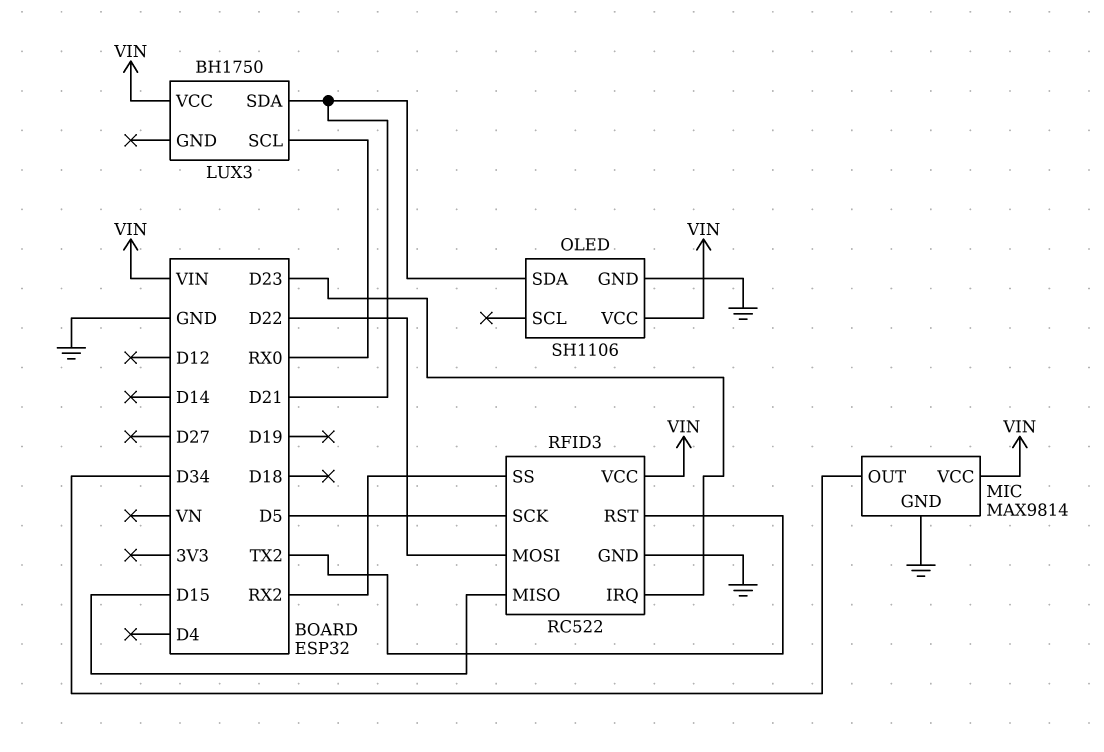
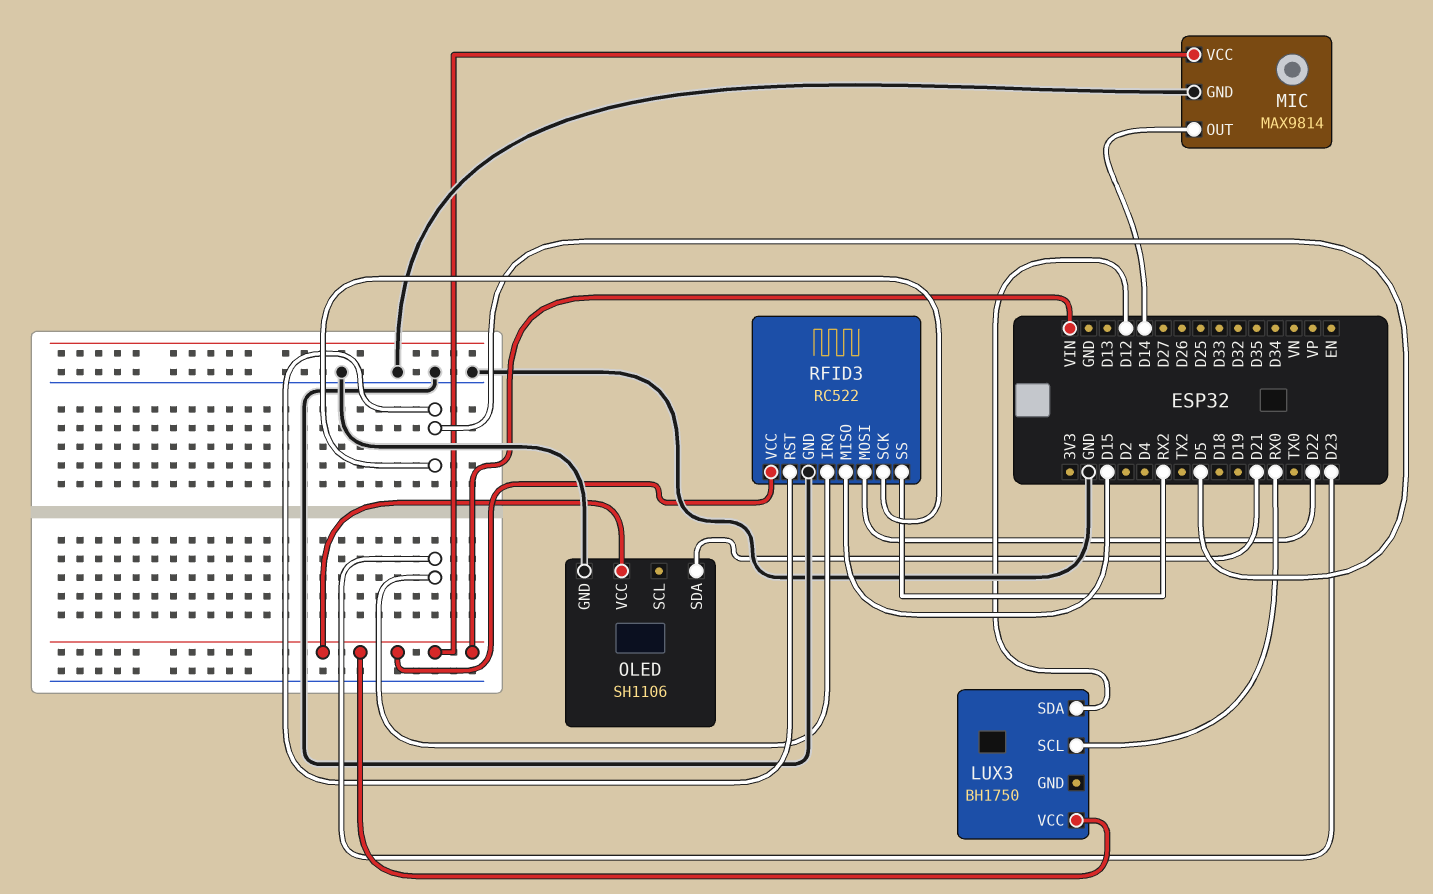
LUX3 pin SDA: D21 -> D12
MIC pin OUT: D34 -> D14
RFID3 pin RST: TX2 -> D5

